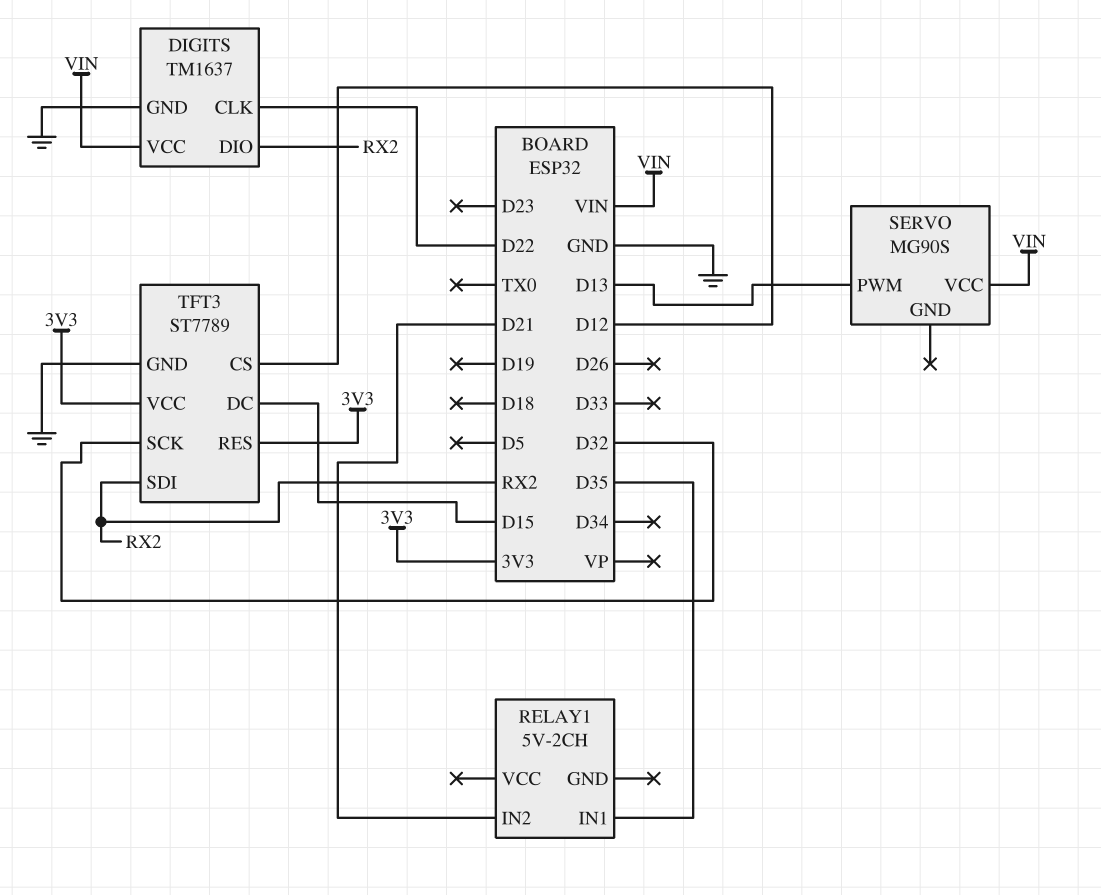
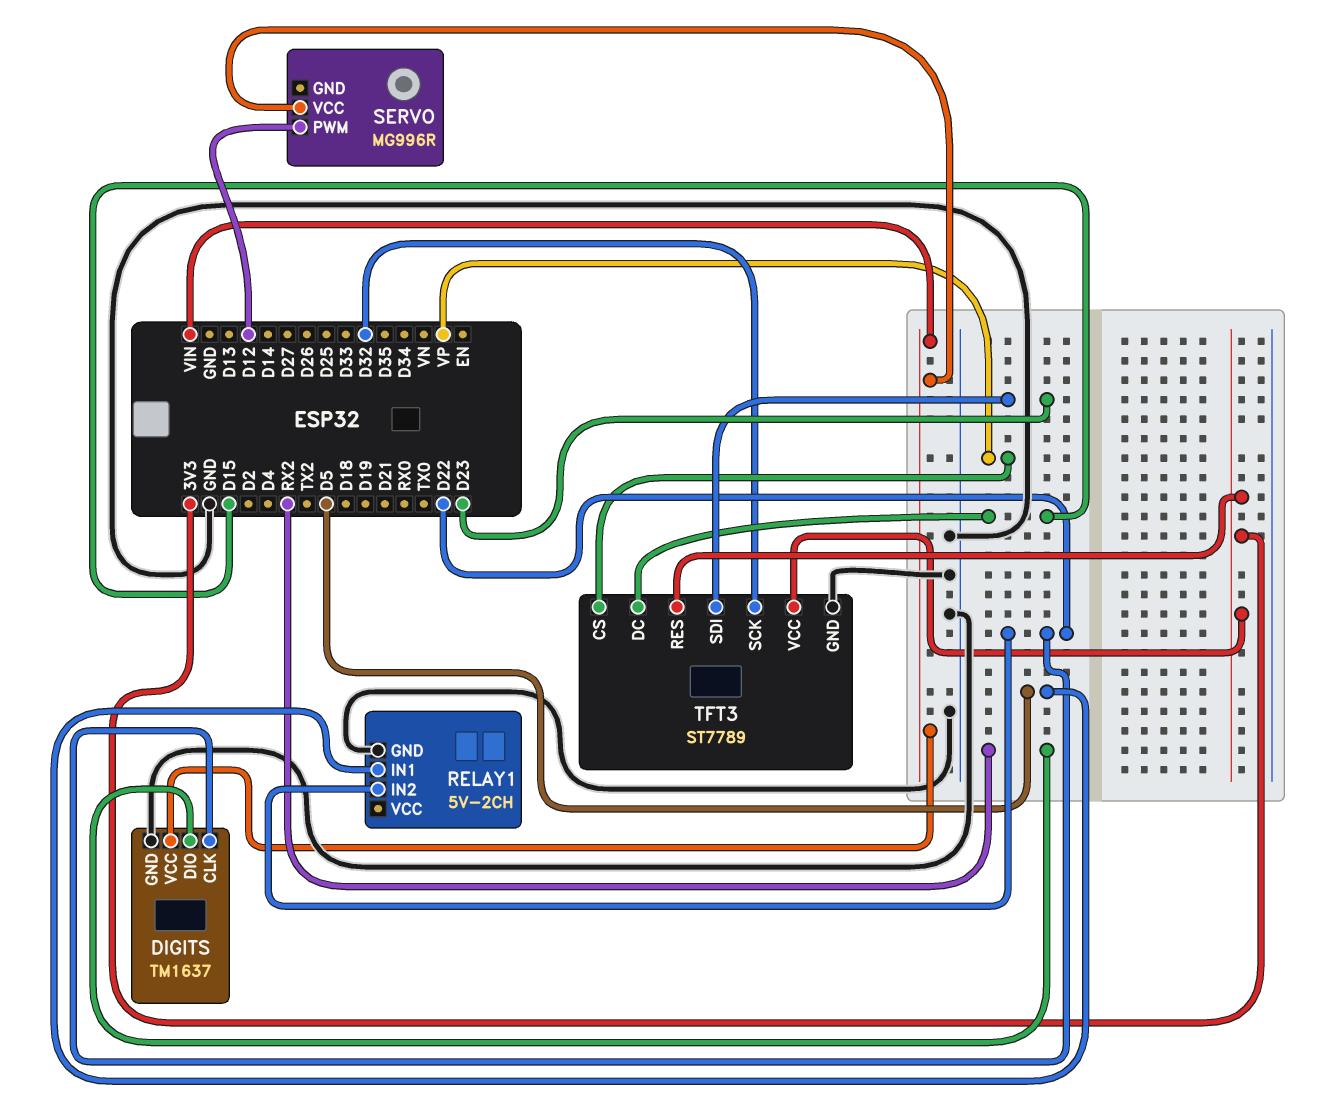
RELAY1 pin GND: none -> GND
RELAY1 pin IN1: D35 -> D5
RELAY1 pin IN2: D21 -> D22
SERVO: MG90S -> MG996R
SERVO pin PWM: D13 -> D12
TFT3 pin CS: D12 -> VP
TFT3 pin SDI: RX2 -> D23

